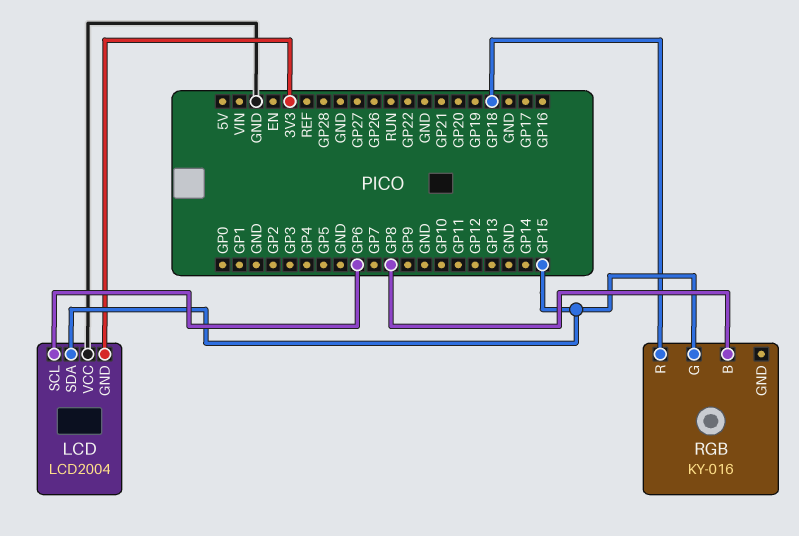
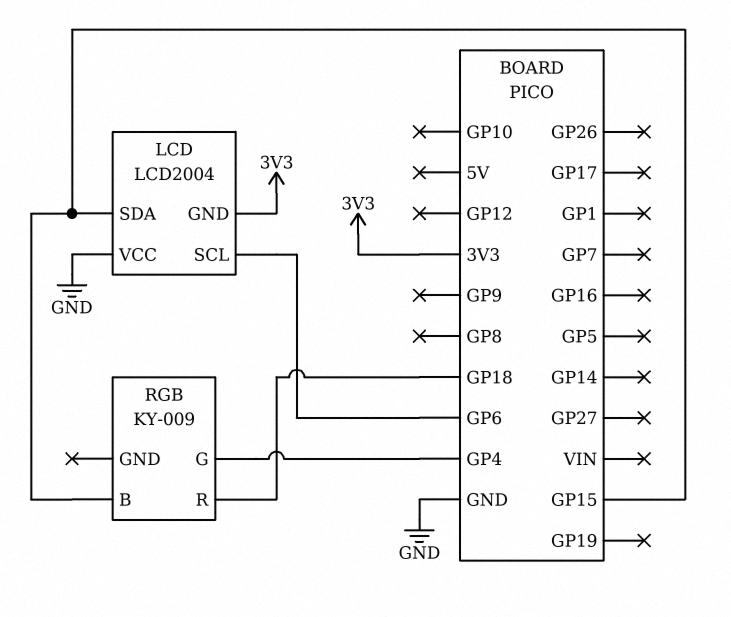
RGB: KY-016 -> KY-009
RGB pin B: GP8 -> GP15
RGB pin G: GP15 -> GP4

